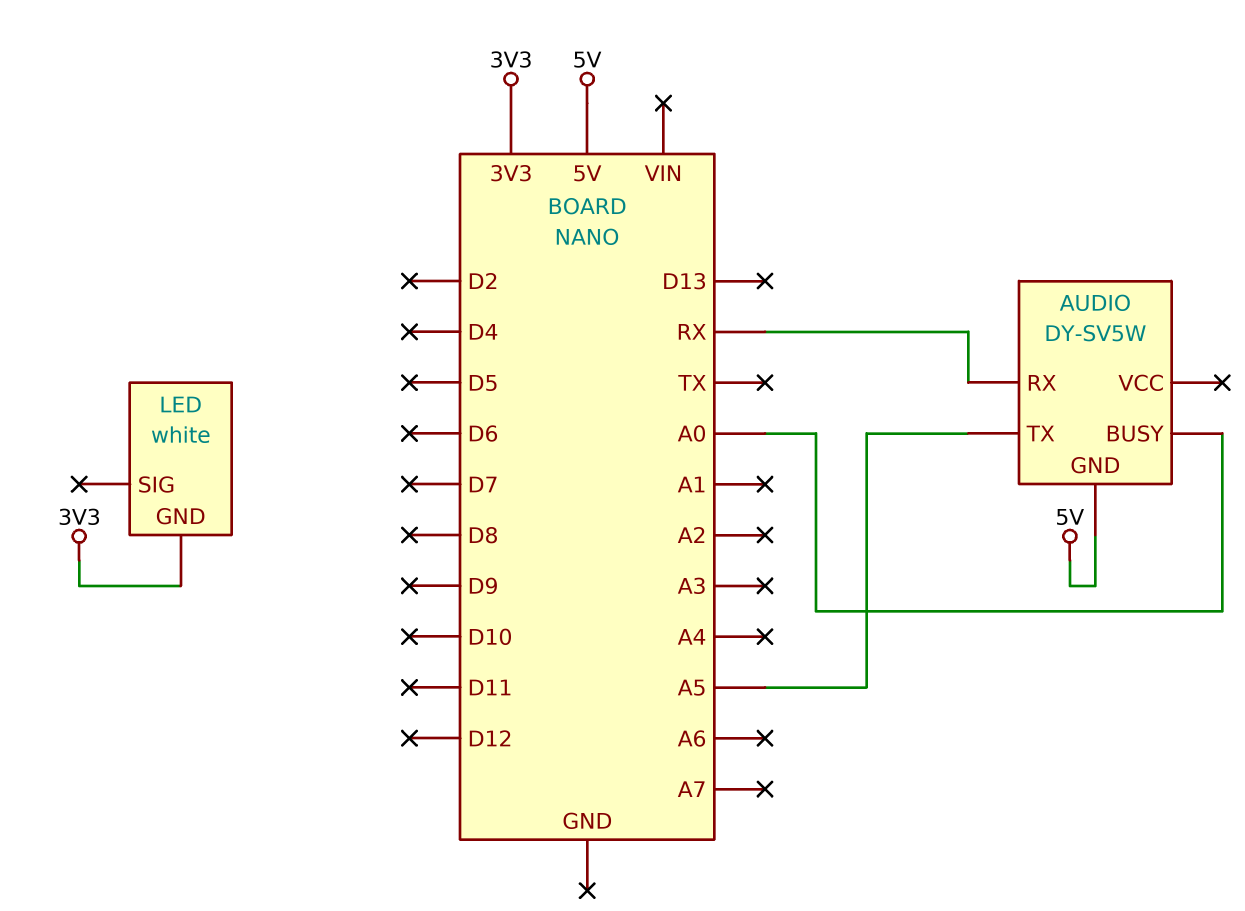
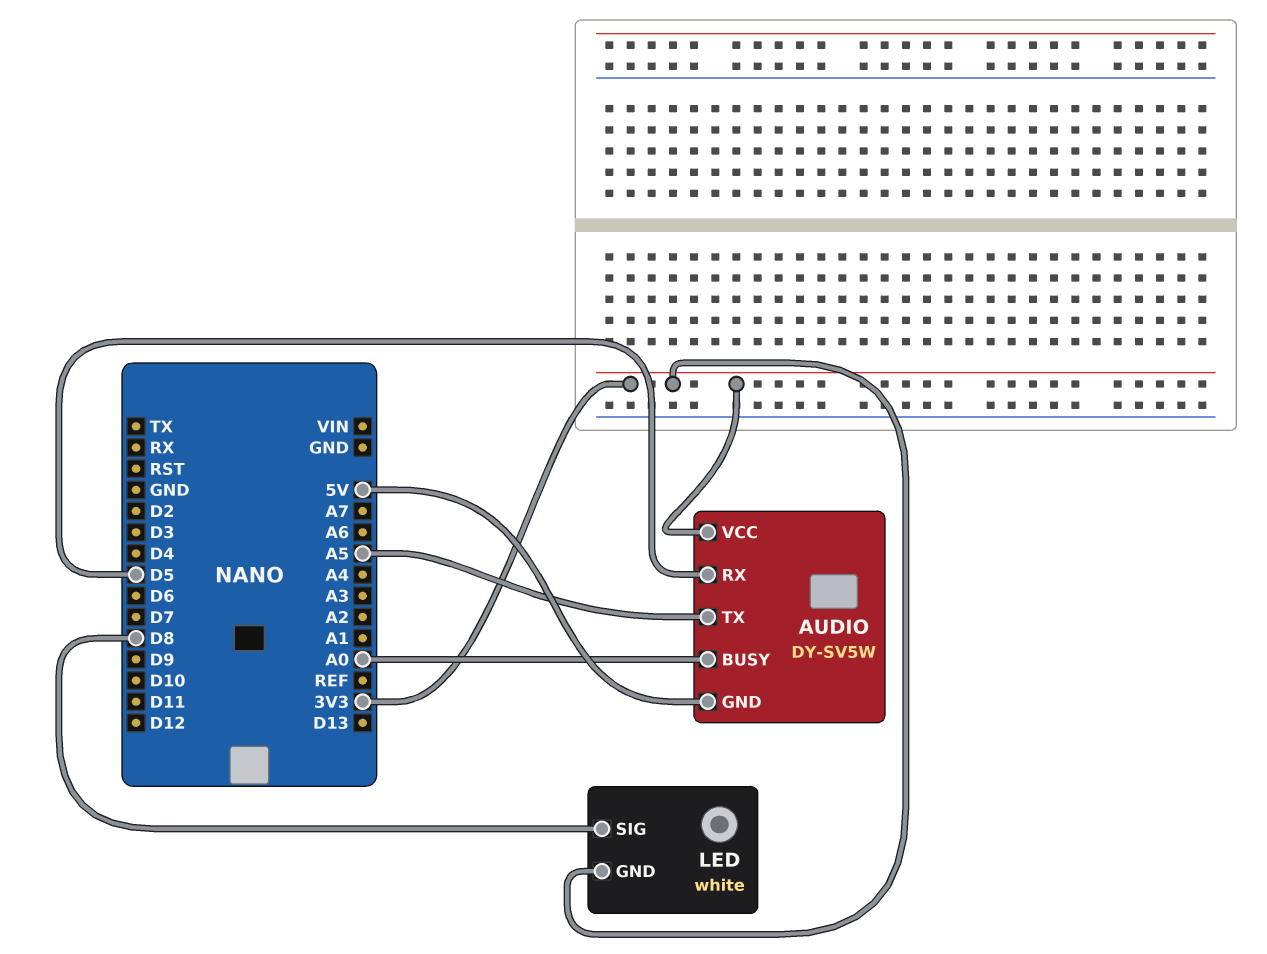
AUDIO pin RX: RX -> D5
AUDIO pin VCC: none -> 3V3
LED pin SIG: none -> D8

